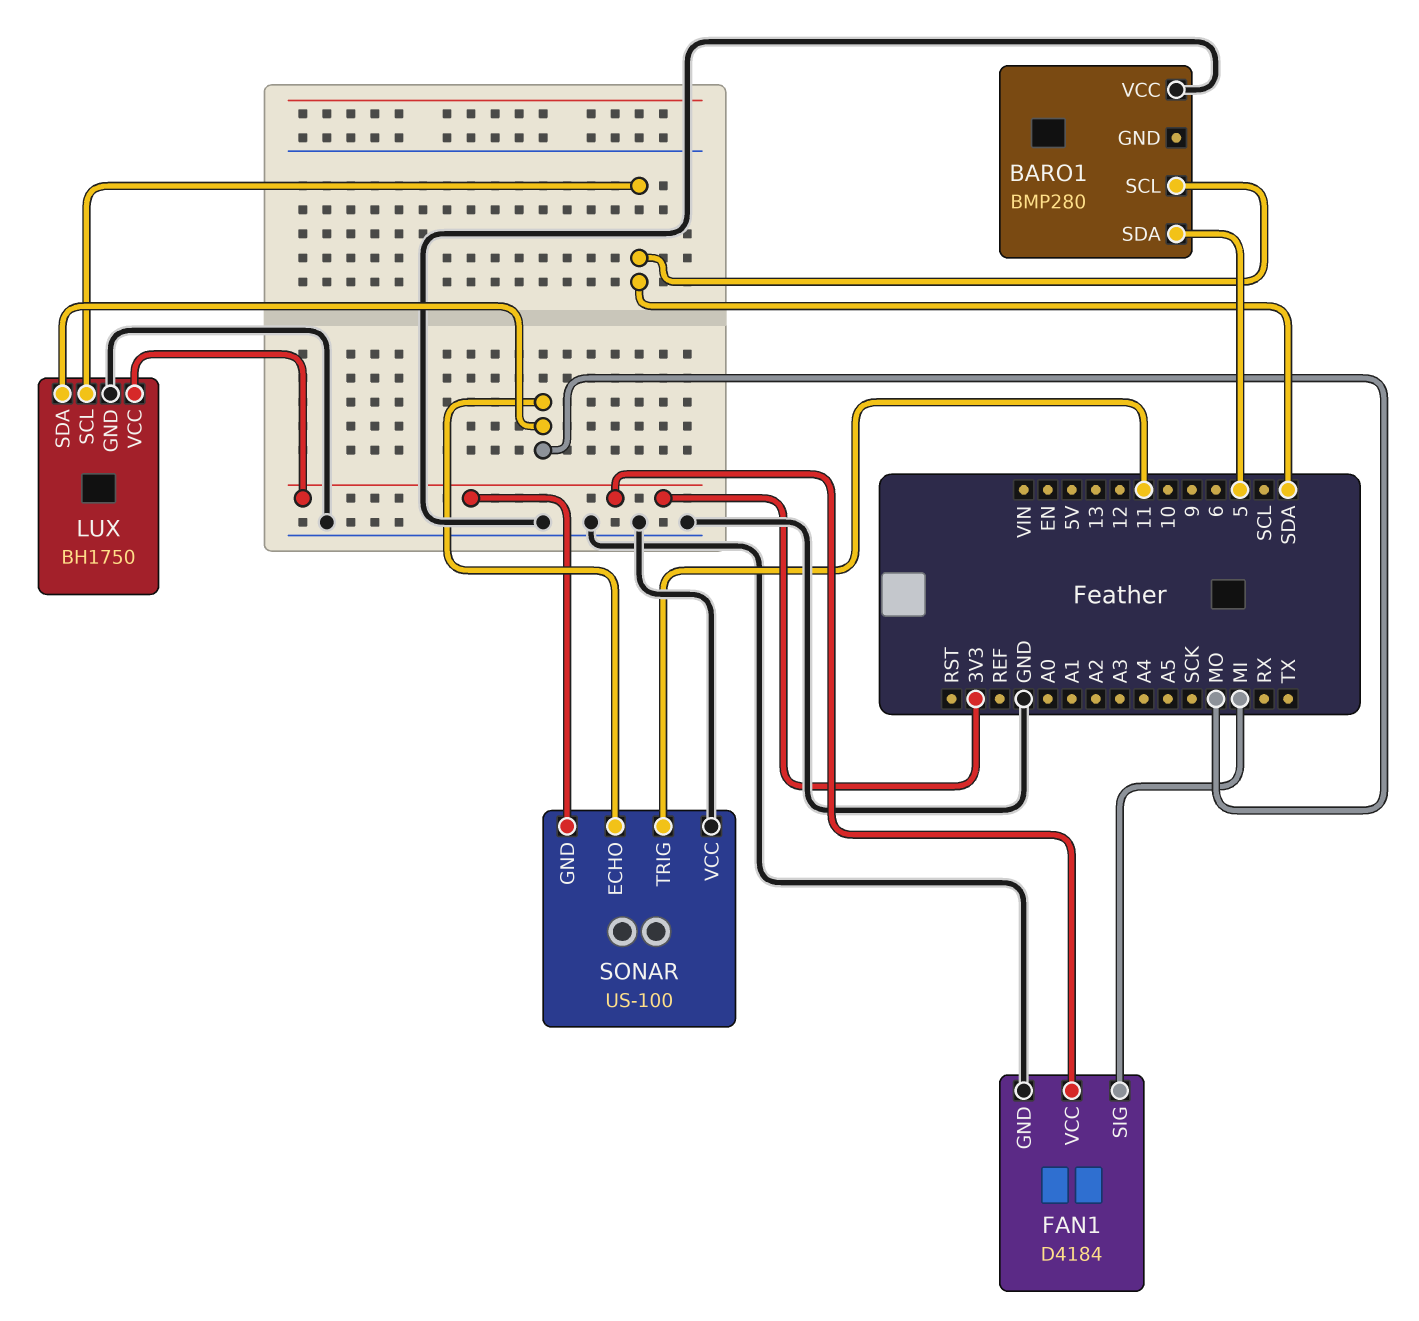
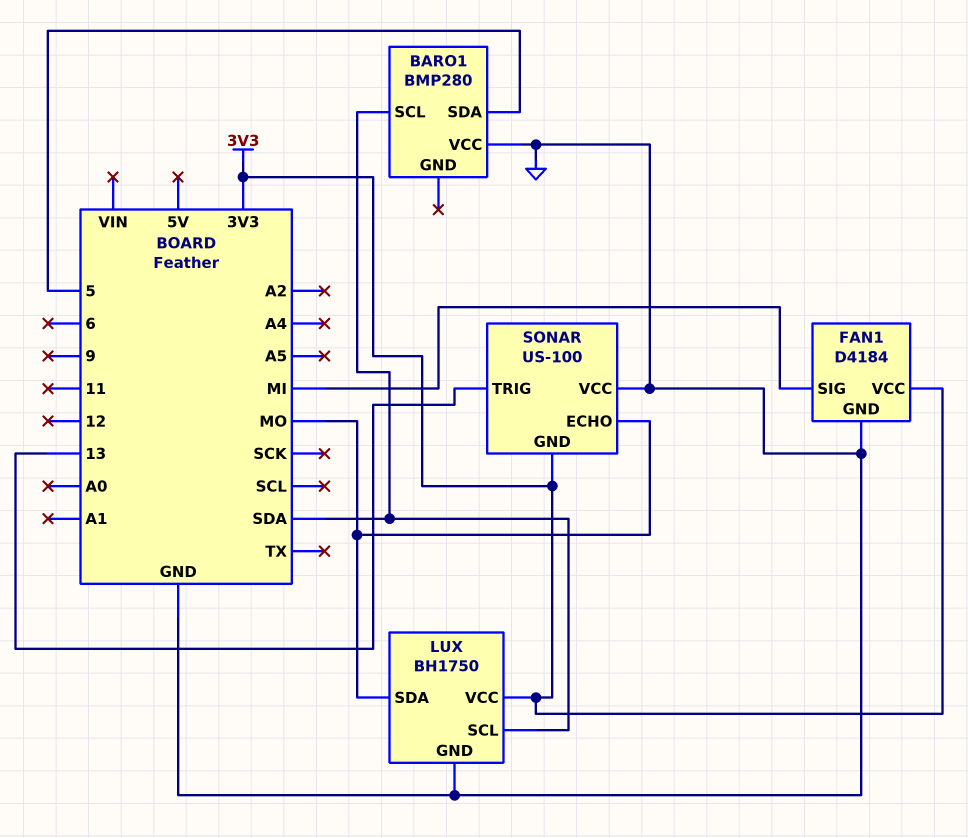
SONAR pin TRIG: 11 -> 13

